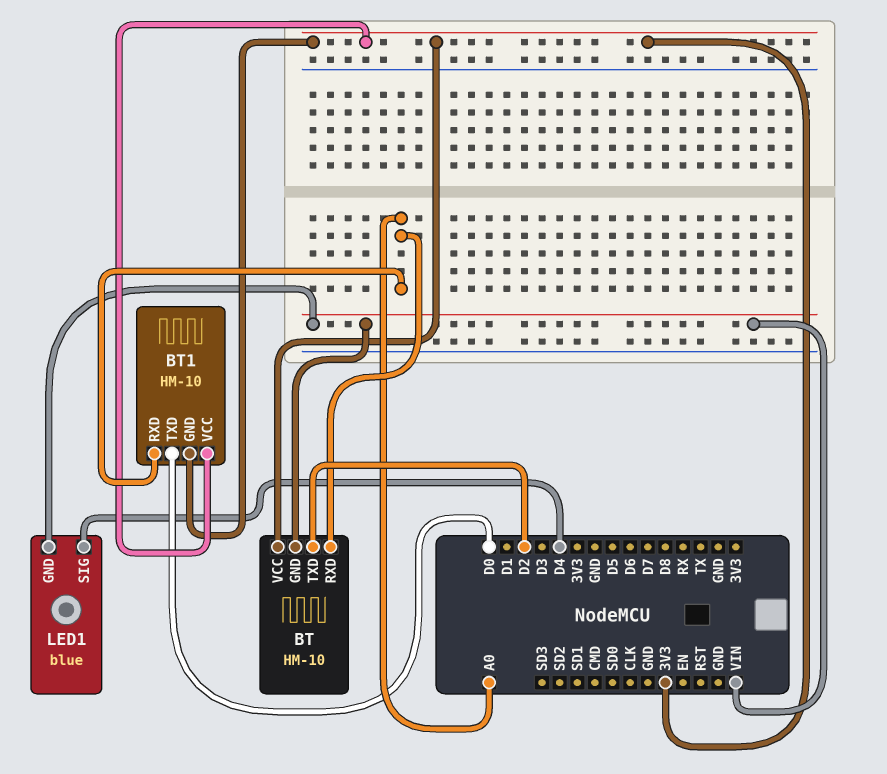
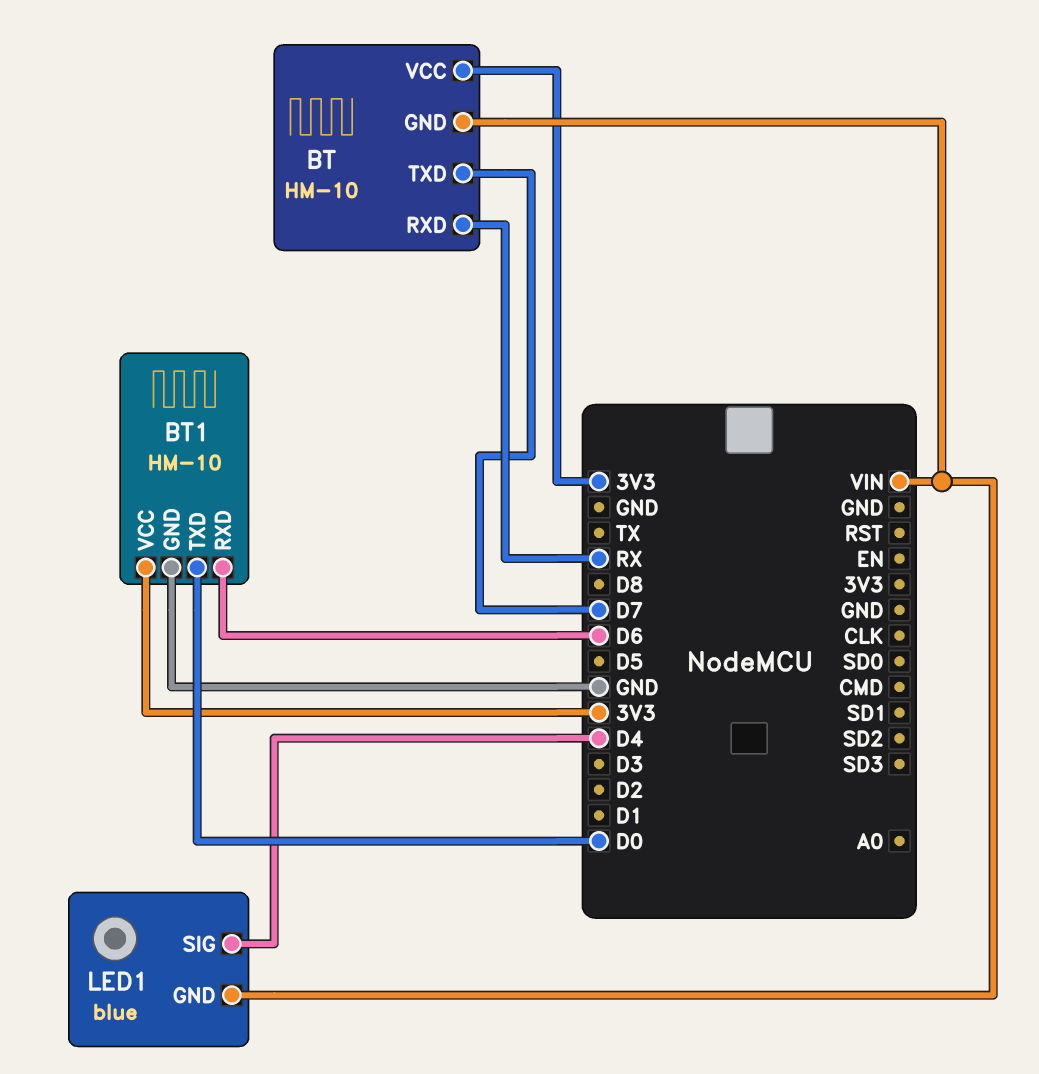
BT pin RXD: A0 -> RX
BT pin TXD: D2 -> D7
BT1 pin GND: 3V3 -> GND
BT1 pin RXD: A0 -> D6

